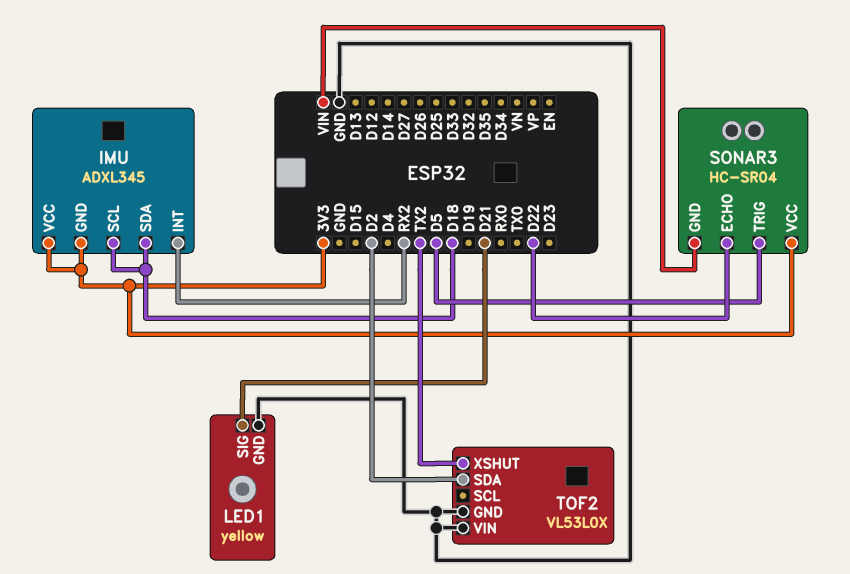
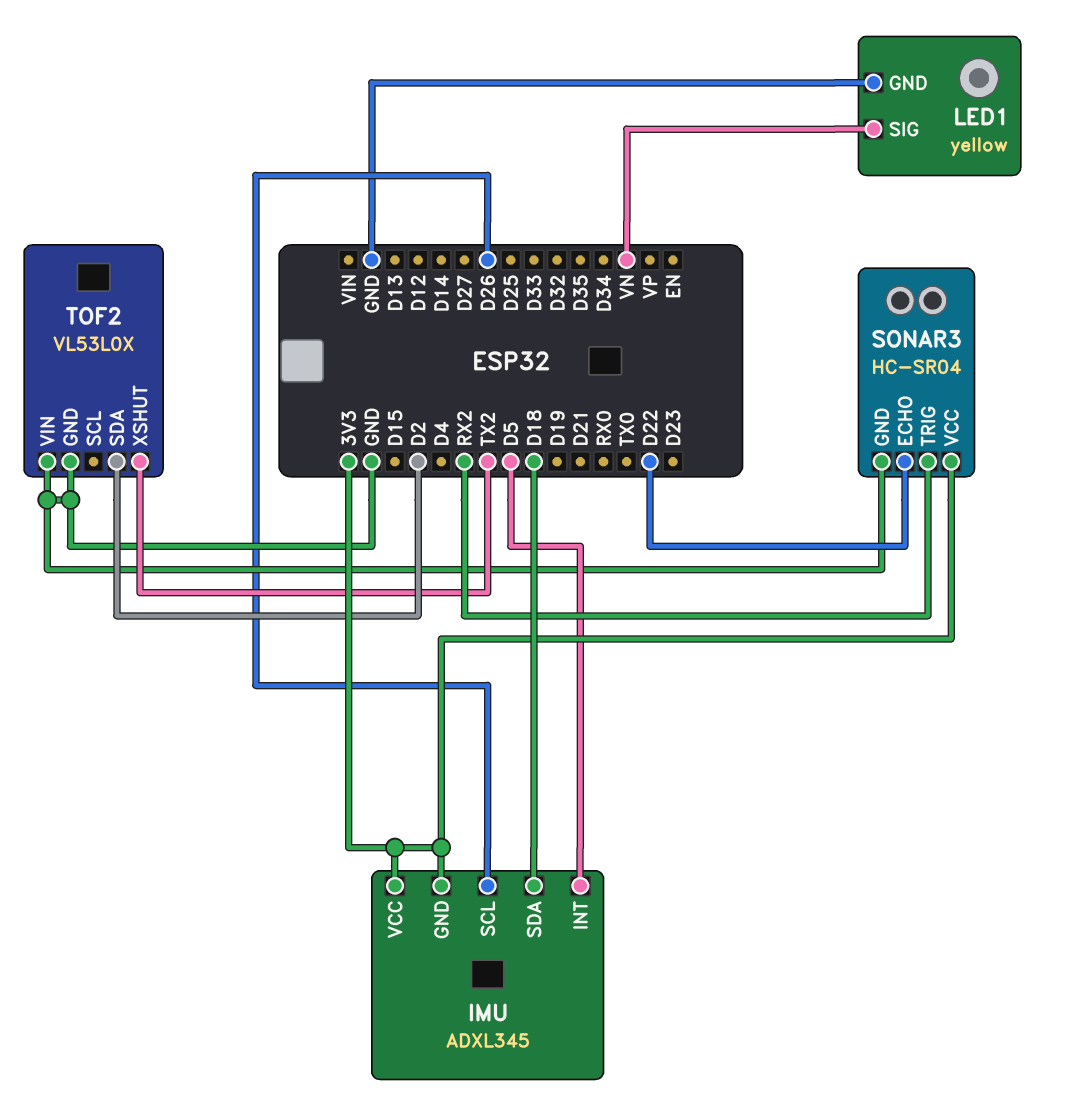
IMU pin INT: RX2 -> D5
IMU pin SCL: D18 -> D26
LED1 pin SIG: D21 -> VN
SONAR3 pin GND: VIN -> GND
SONAR3 pin TRIG: D5 -> RX2

